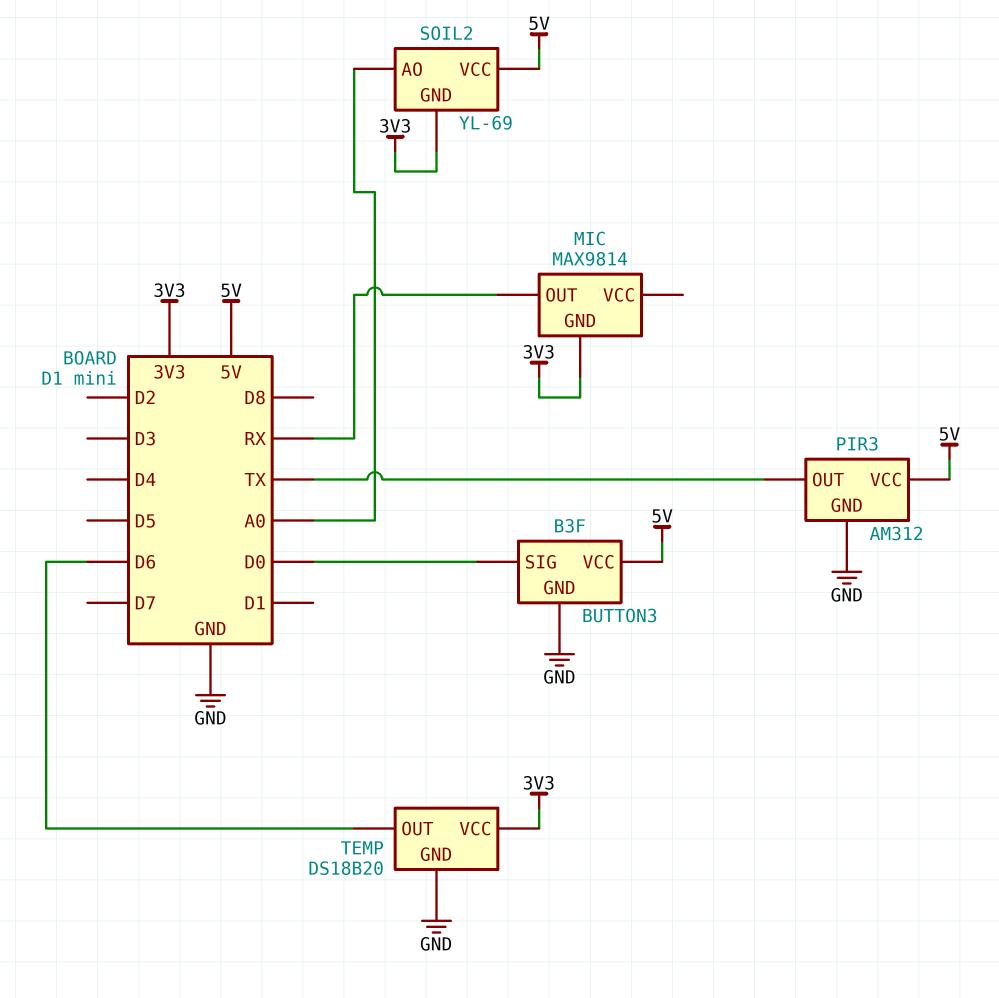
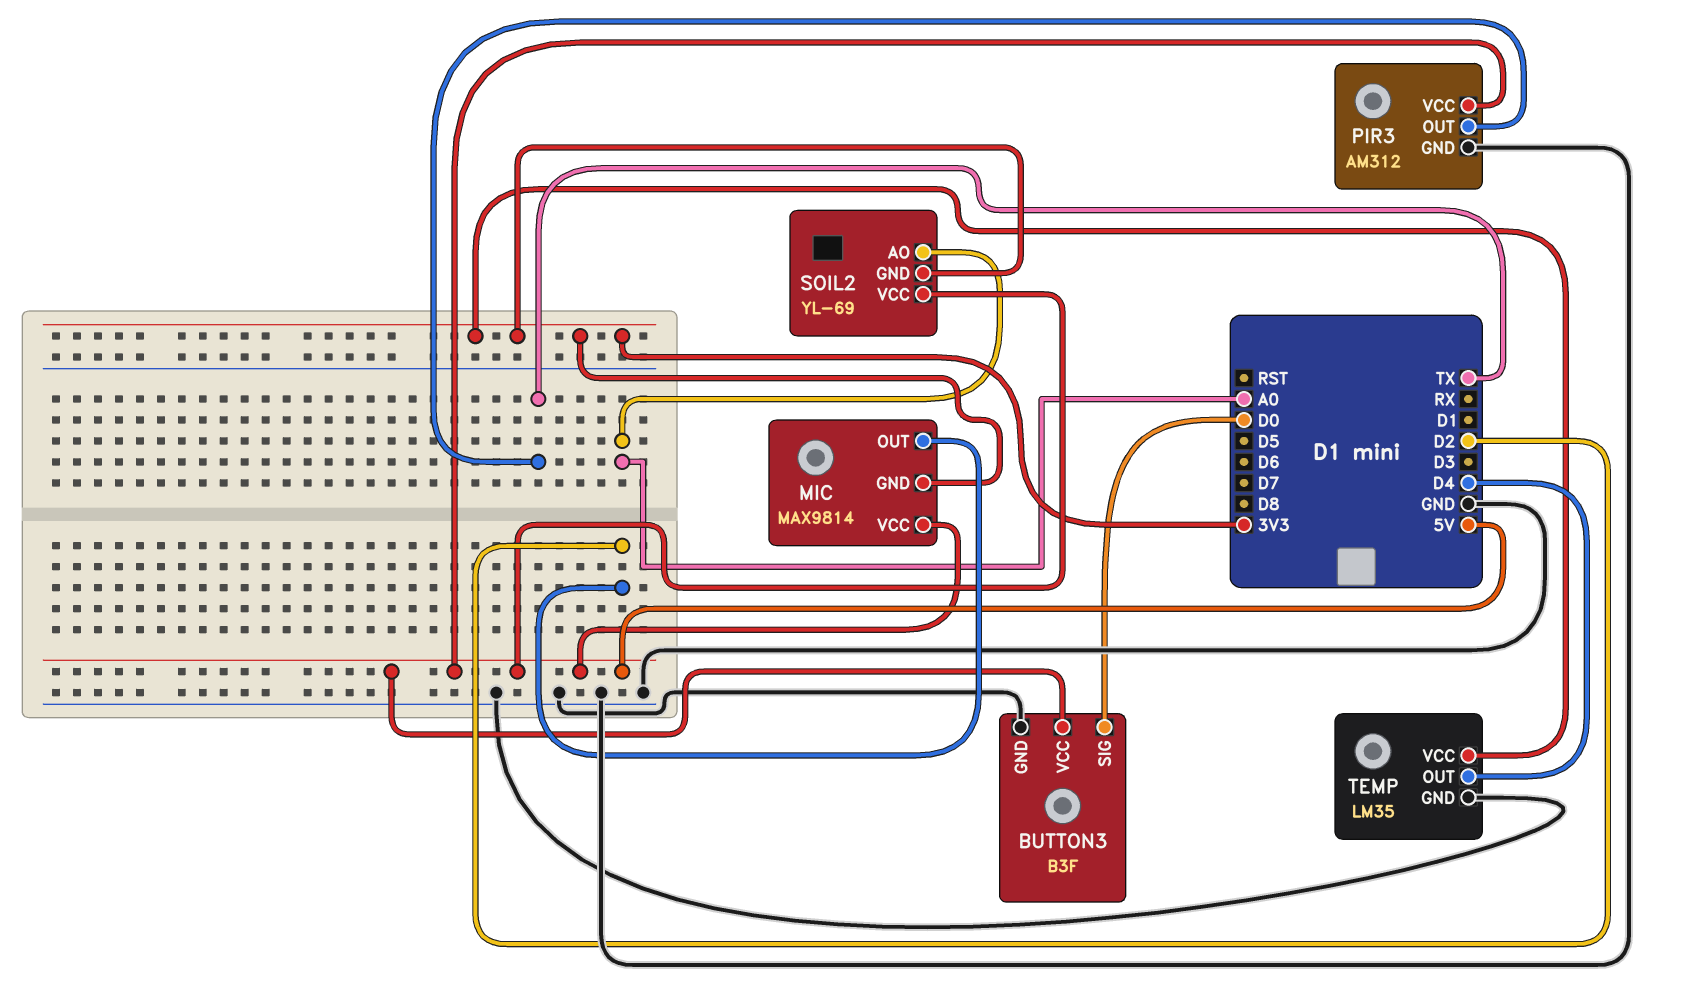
MIC pin OUT: RX -> D2
MIC pin VCC: none -> 5V
TEMP: DS18B20 -> LM35
TEMP pin OUT: D6 -> D4

